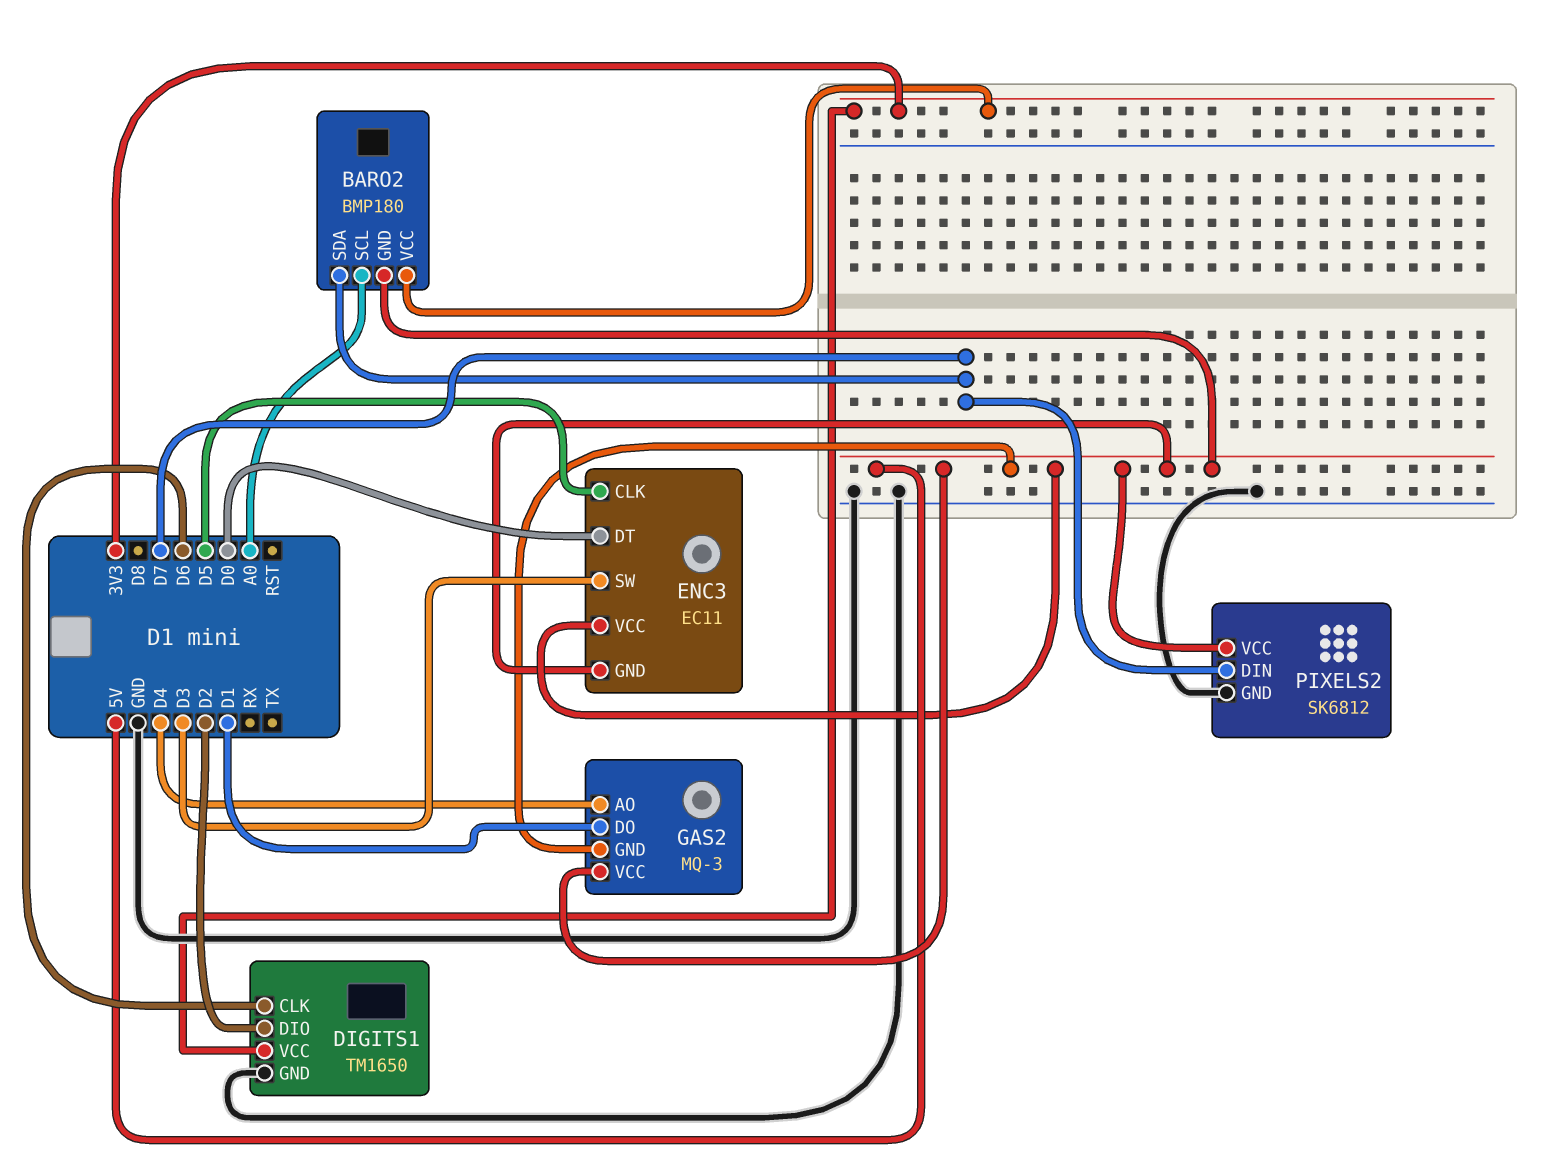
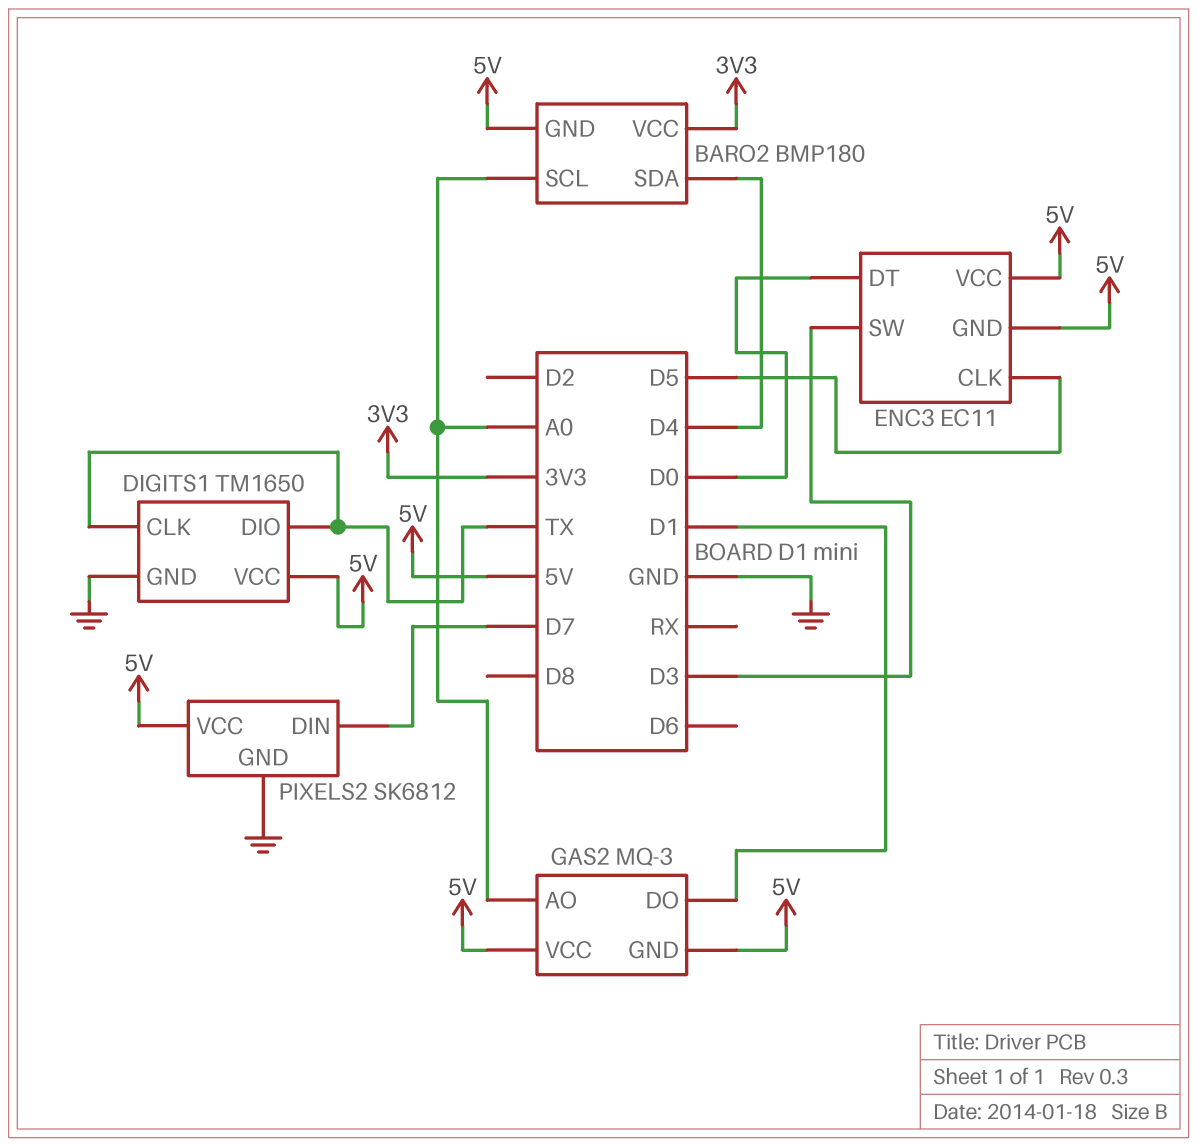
BARO2 pin SDA: D7 -> D4
DIGITS1 pin CLK: D6 -> TX
DIGITS1 pin DIO: D2 -> TX
DIGITS1 pin VCC: 3V3 -> 5V
GAS2 pin AO: D4 -> A0

